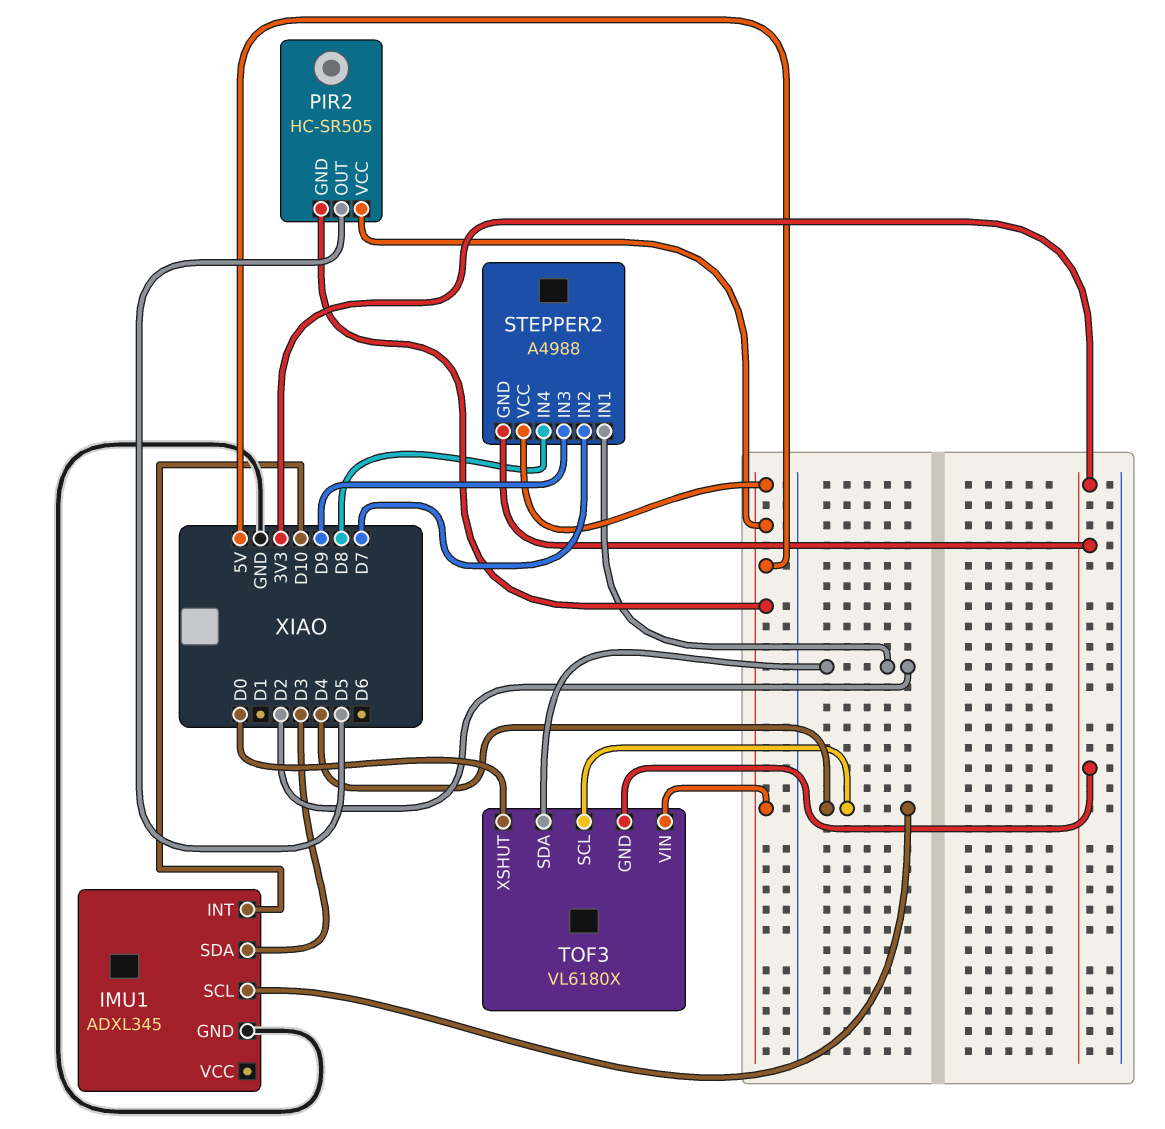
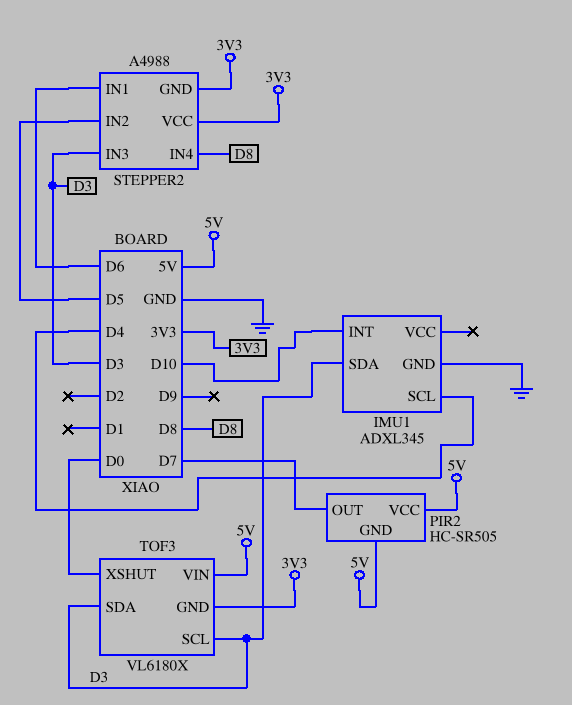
PIR2 pin OUT: D5 -> D7
STEPPER2 pin IN1: D2 -> D6
STEPPER2 pin IN2: D7 -> D5
STEPPER2 pin IN3: D9 -> D3
STEPPER2 pin VCC: 5V -> 3V3
TOF3 pin SCL: D4 -> D3
TOF3 pin SDA: D2 -> D3

